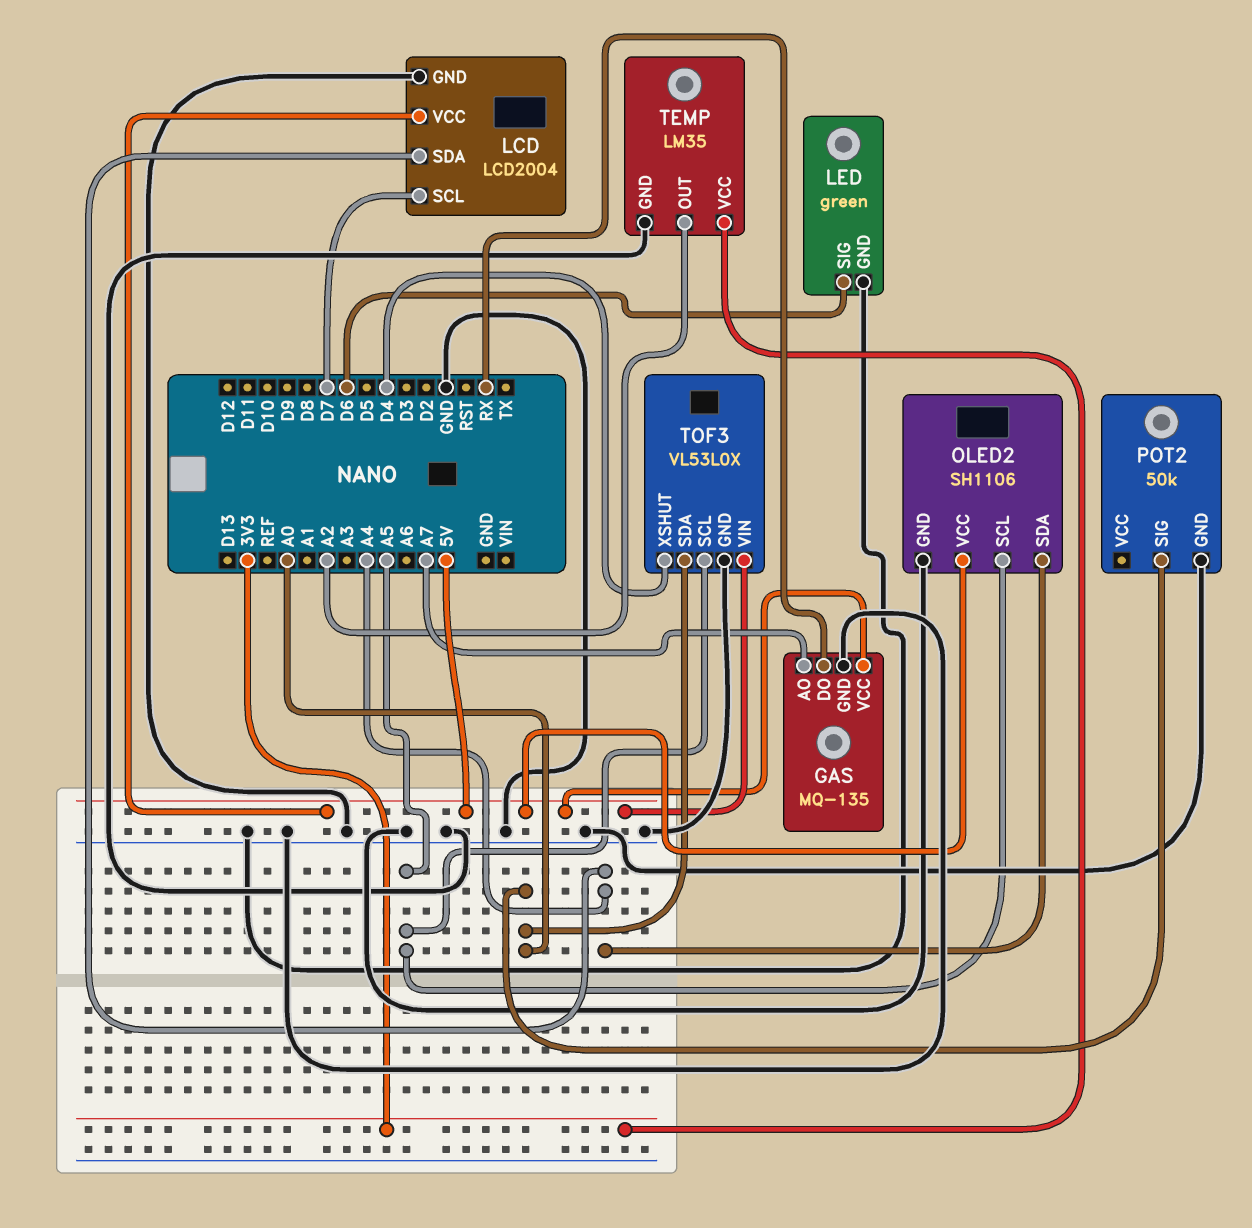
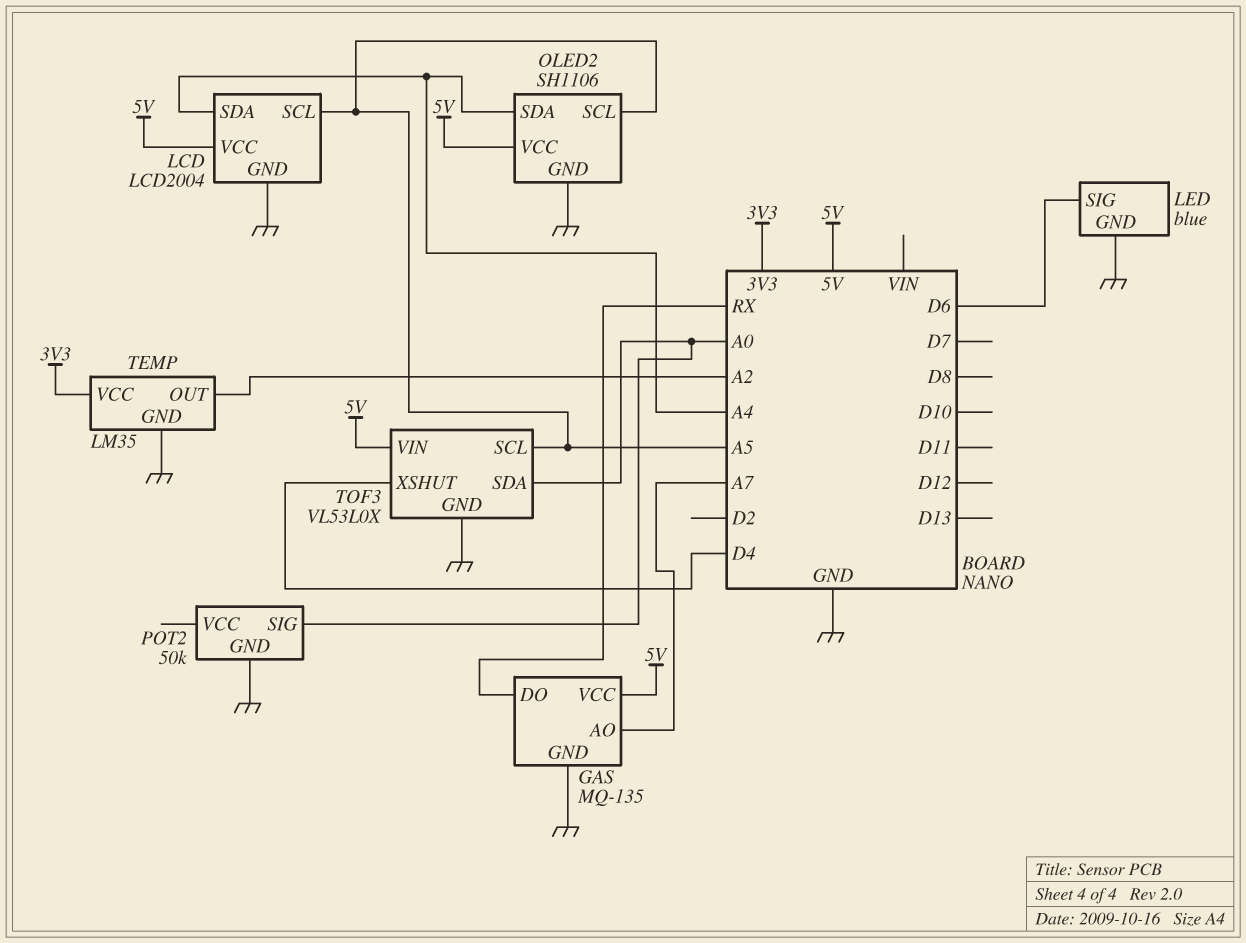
LCD pin SCL: D7 -> A5
LED: green -> blue

